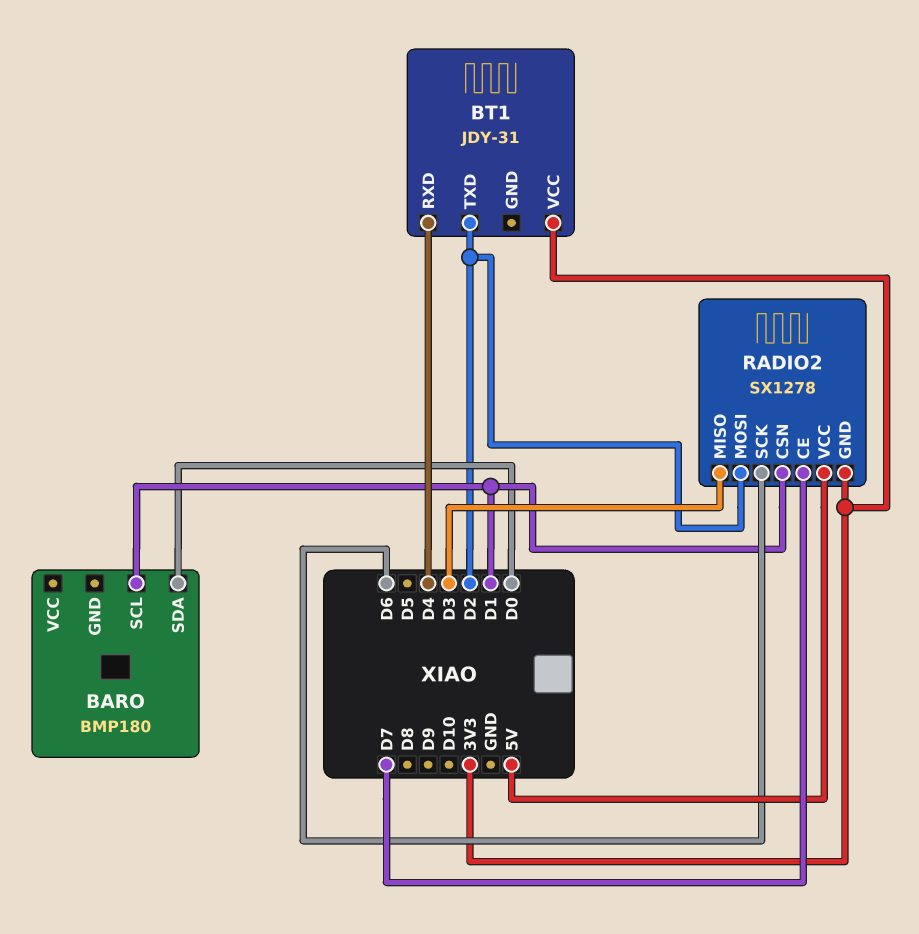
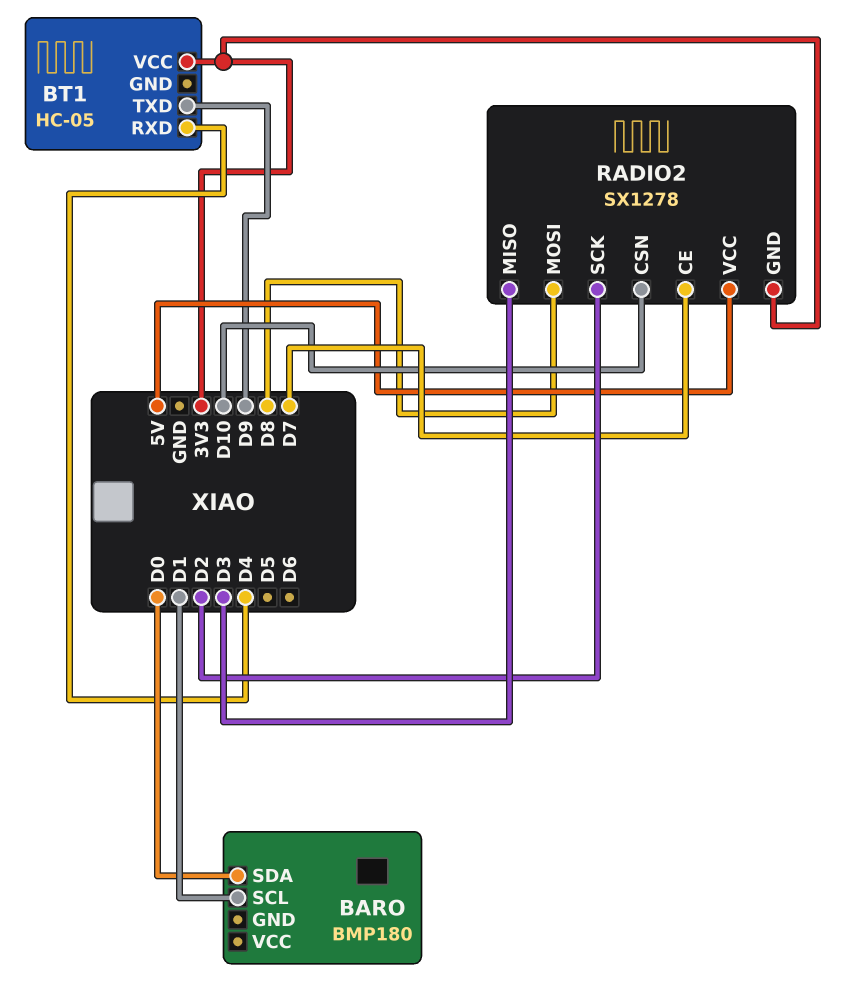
BT1: JDY-31 -> HC-05
BT1 pin TXD: D2 -> D9
RADIO2 pin CSN: D1 -> D10
RADIO2 pin MOSI: D2 -> D8
RADIO2 pin SCK: D6 -> D2

